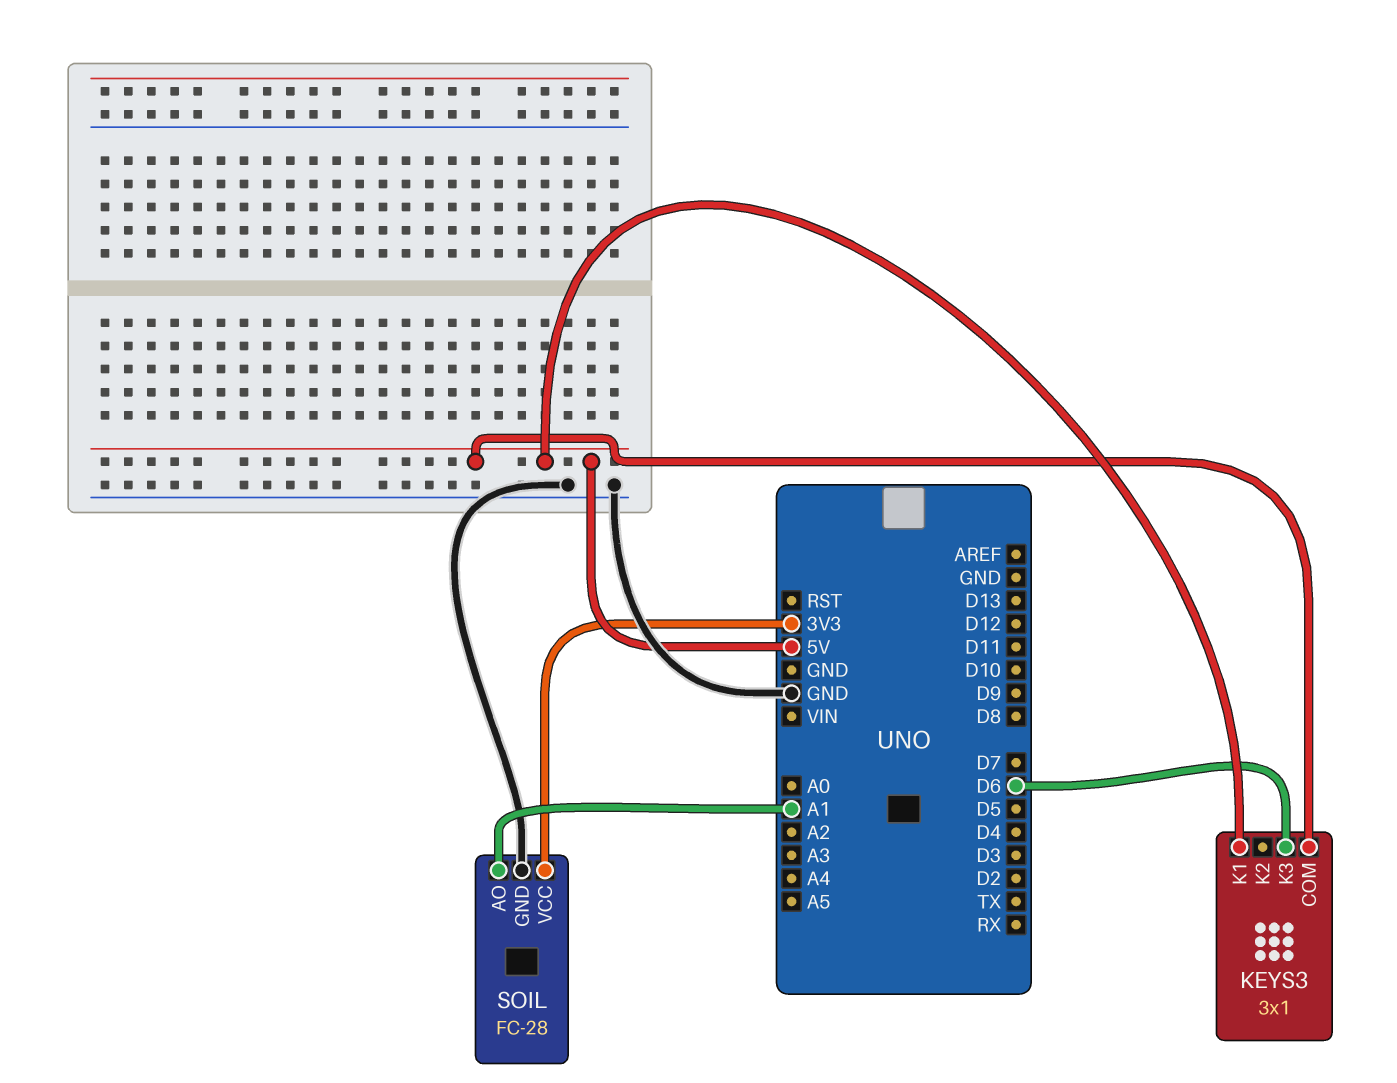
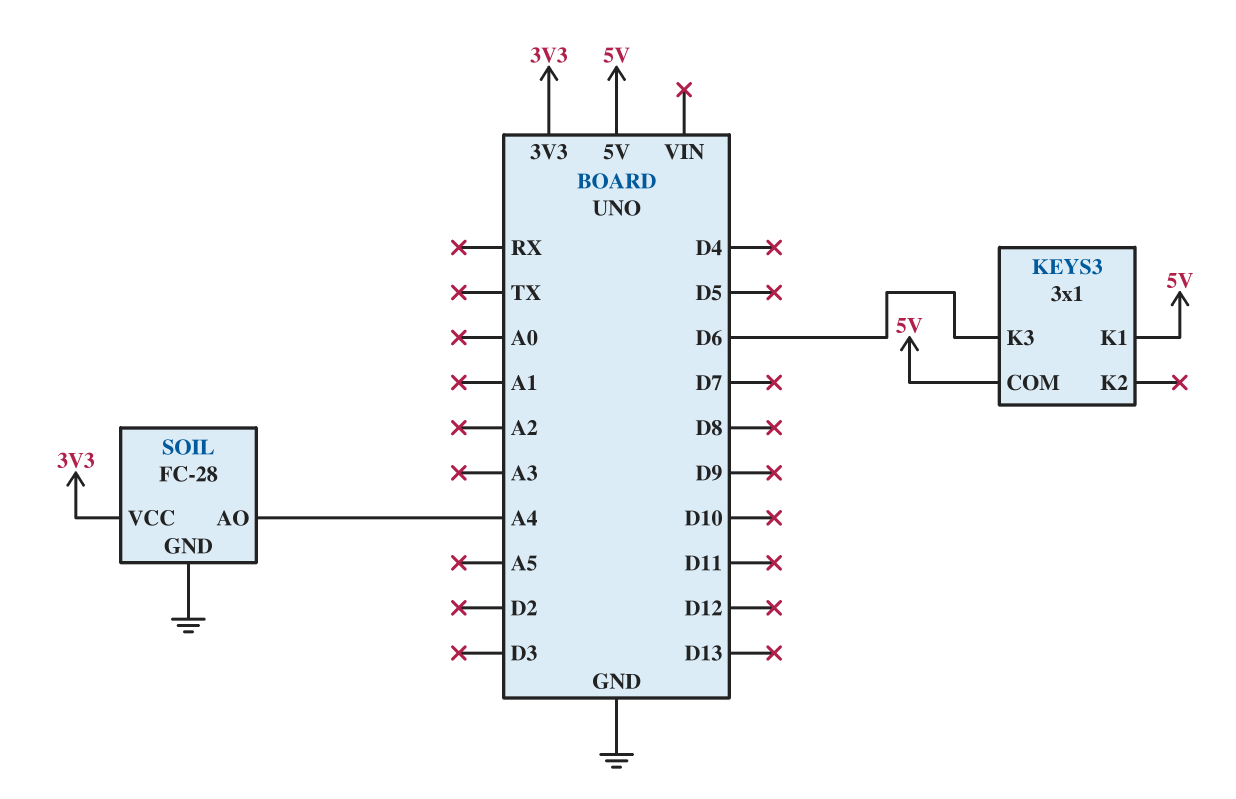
SOIL pin AO: A1 -> A4

